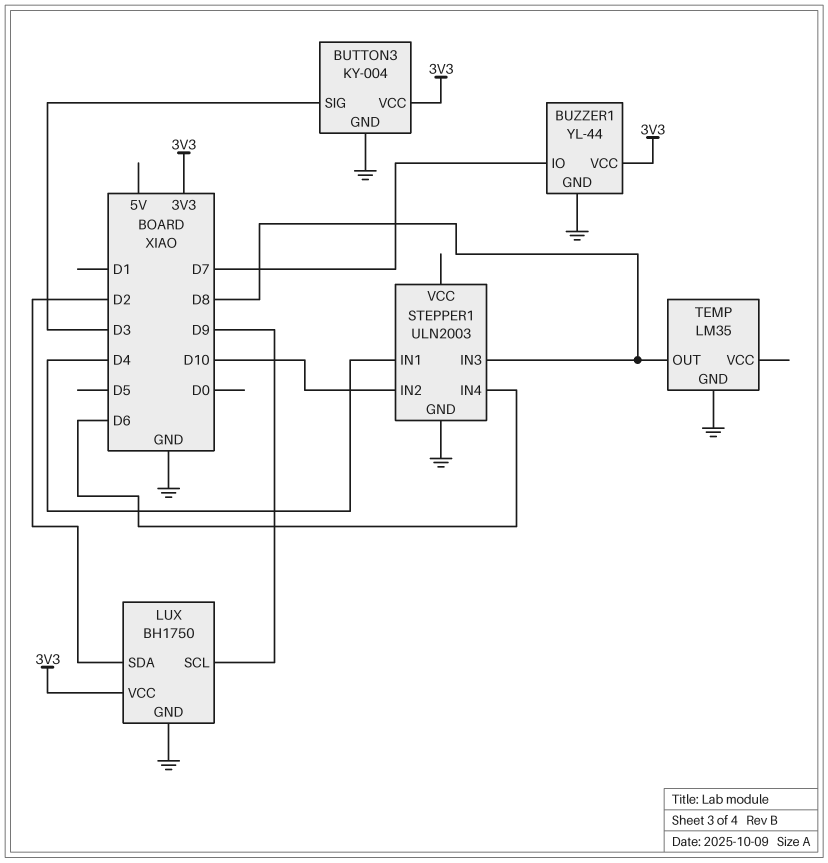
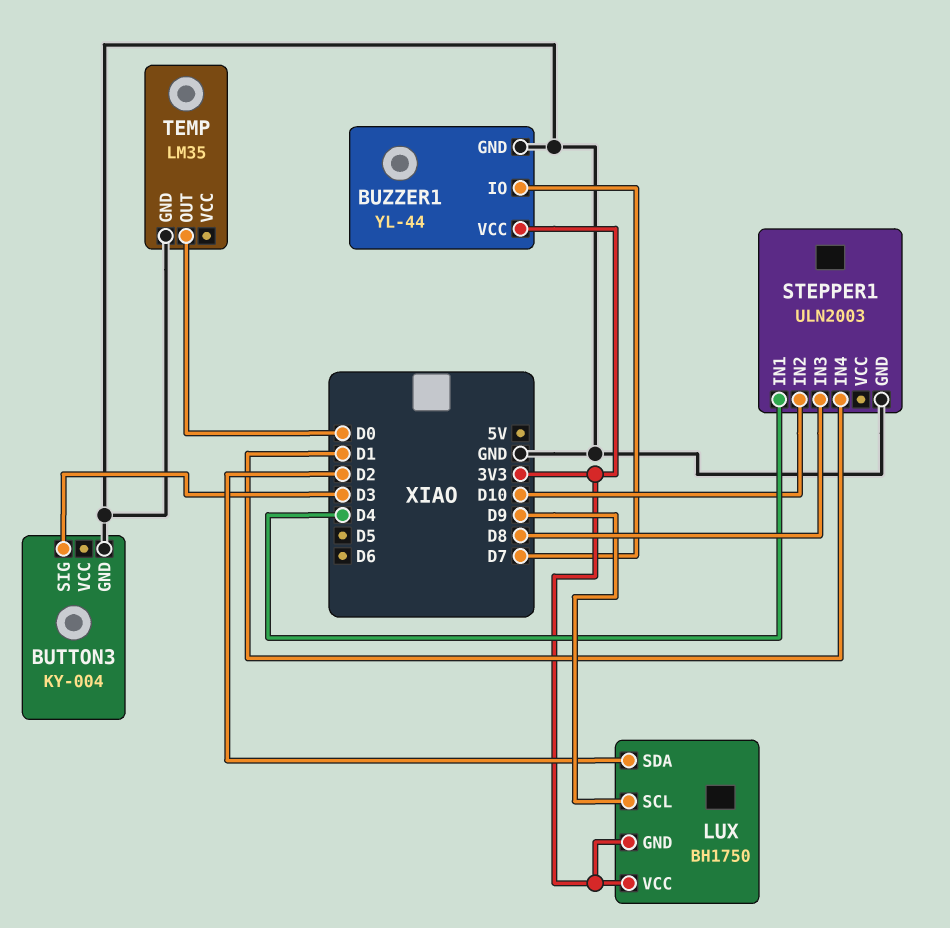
BUTTON3 pin VCC: 3V3 -> none
LUX pin GND: GND -> 3V3
STEPPER1 pin IN4: D6 -> D1
TEMP pin OUT: D8 -> D0

